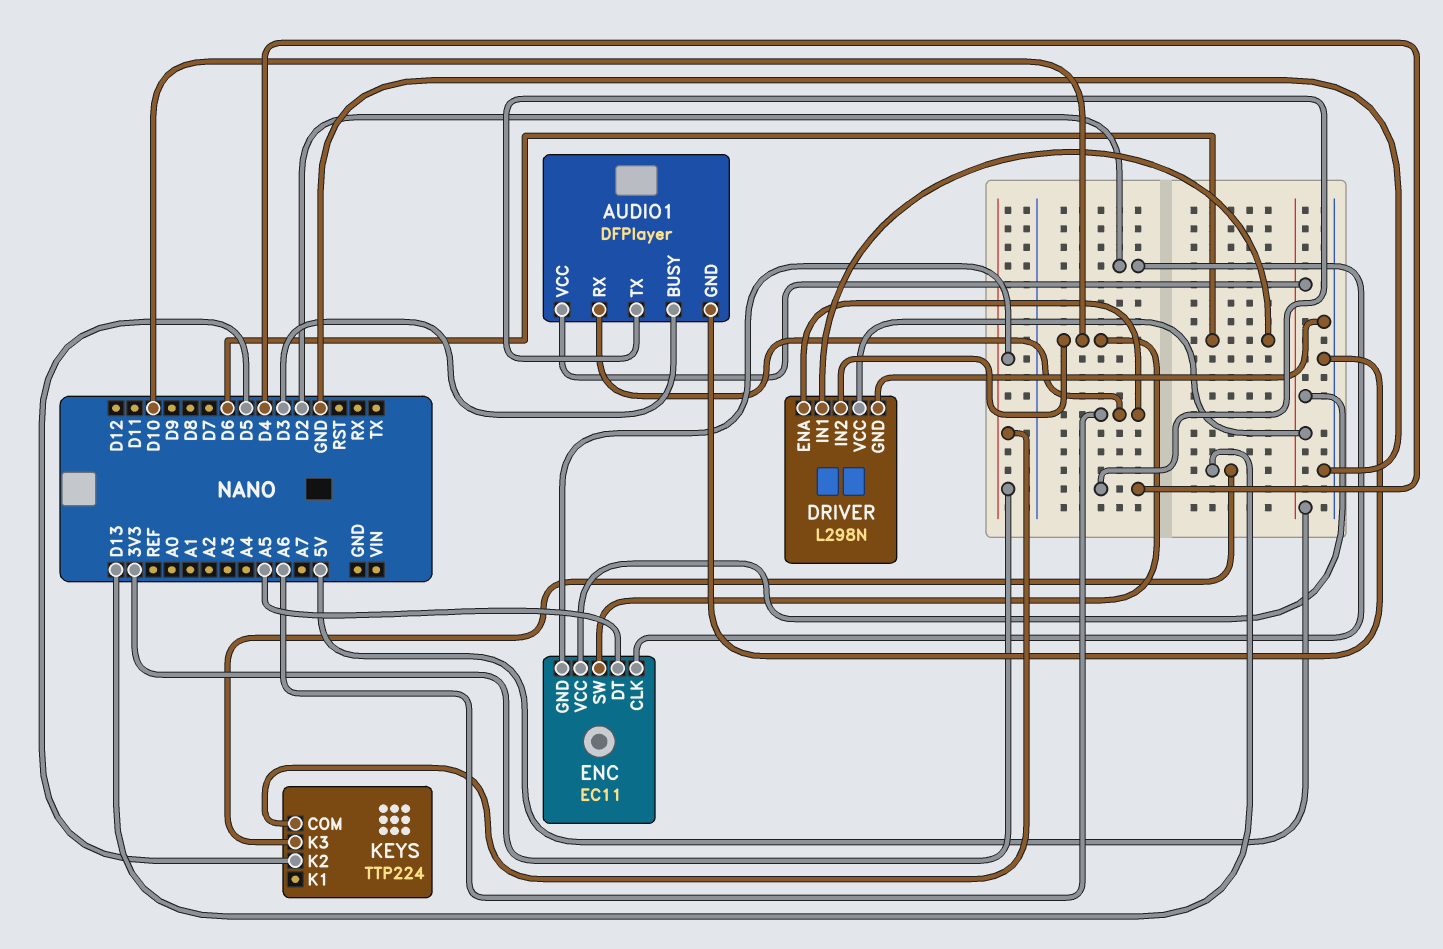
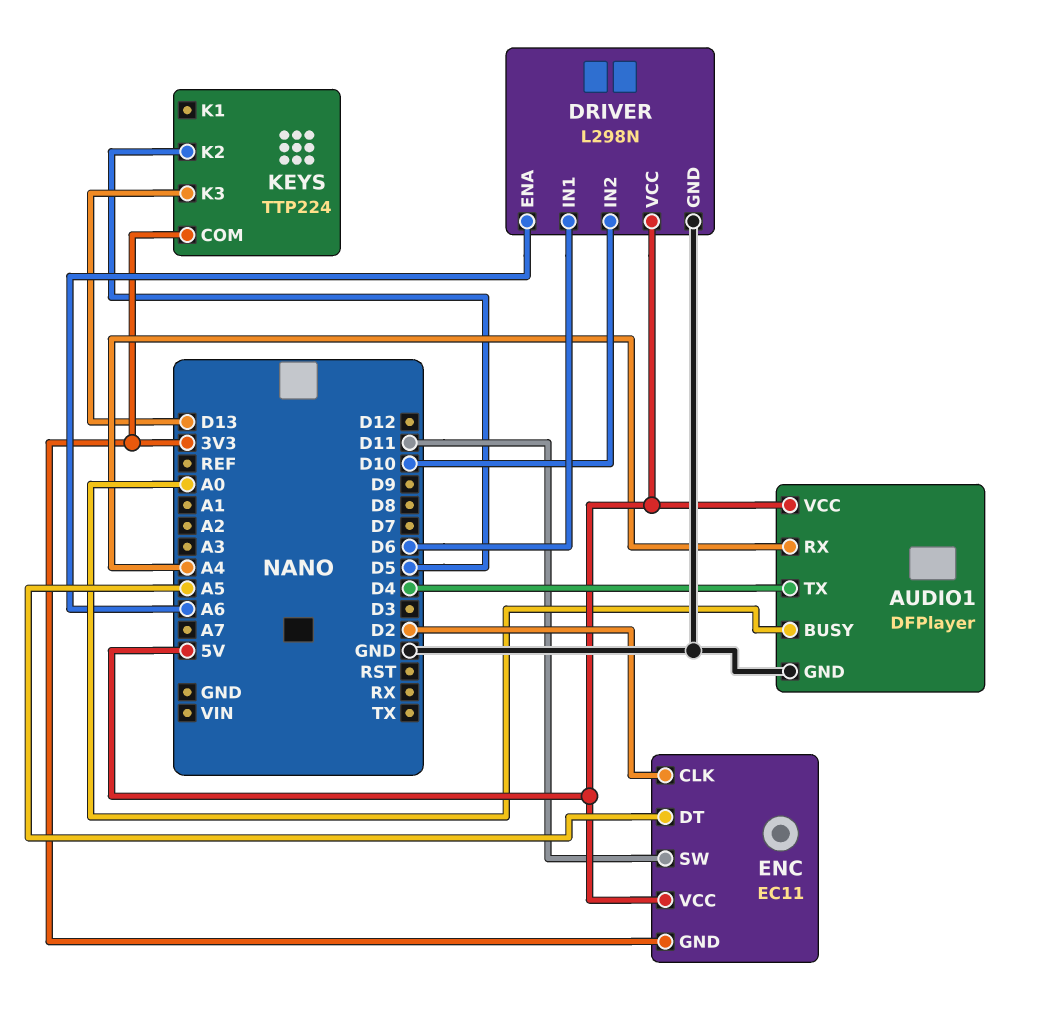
AUDIO1 pin BUSY: D3 -> A0
AUDIO1 pin RX: A6 -> A4
ENC pin SW: D10 -> D11

